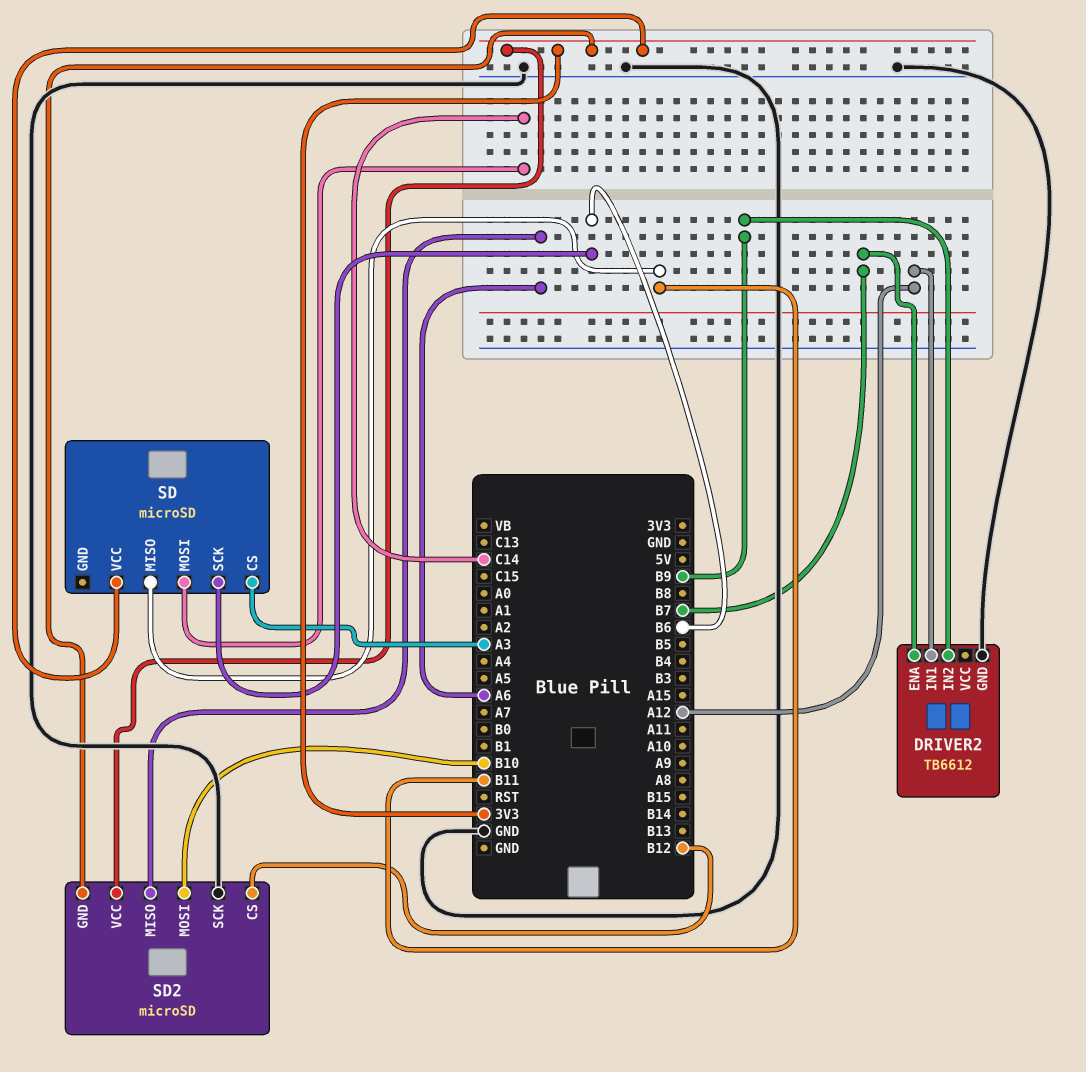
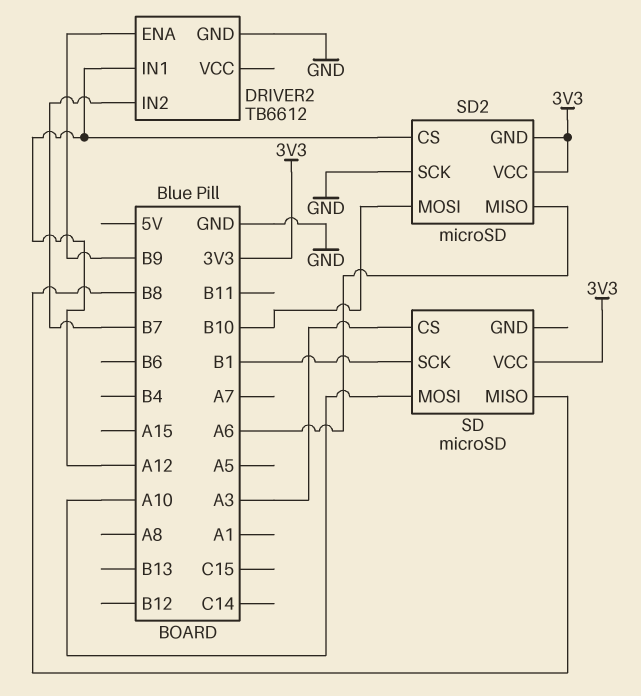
DRIVER2 pin ENA: B7 -> B9
DRIVER2 pin IN2: B9 -> B7
SD pin MISO: B11 -> B8
SD pin MOSI: C14 -> A10
SD pin SCK: B6 -> B1
SD2 pin CS: B12 -> A12

